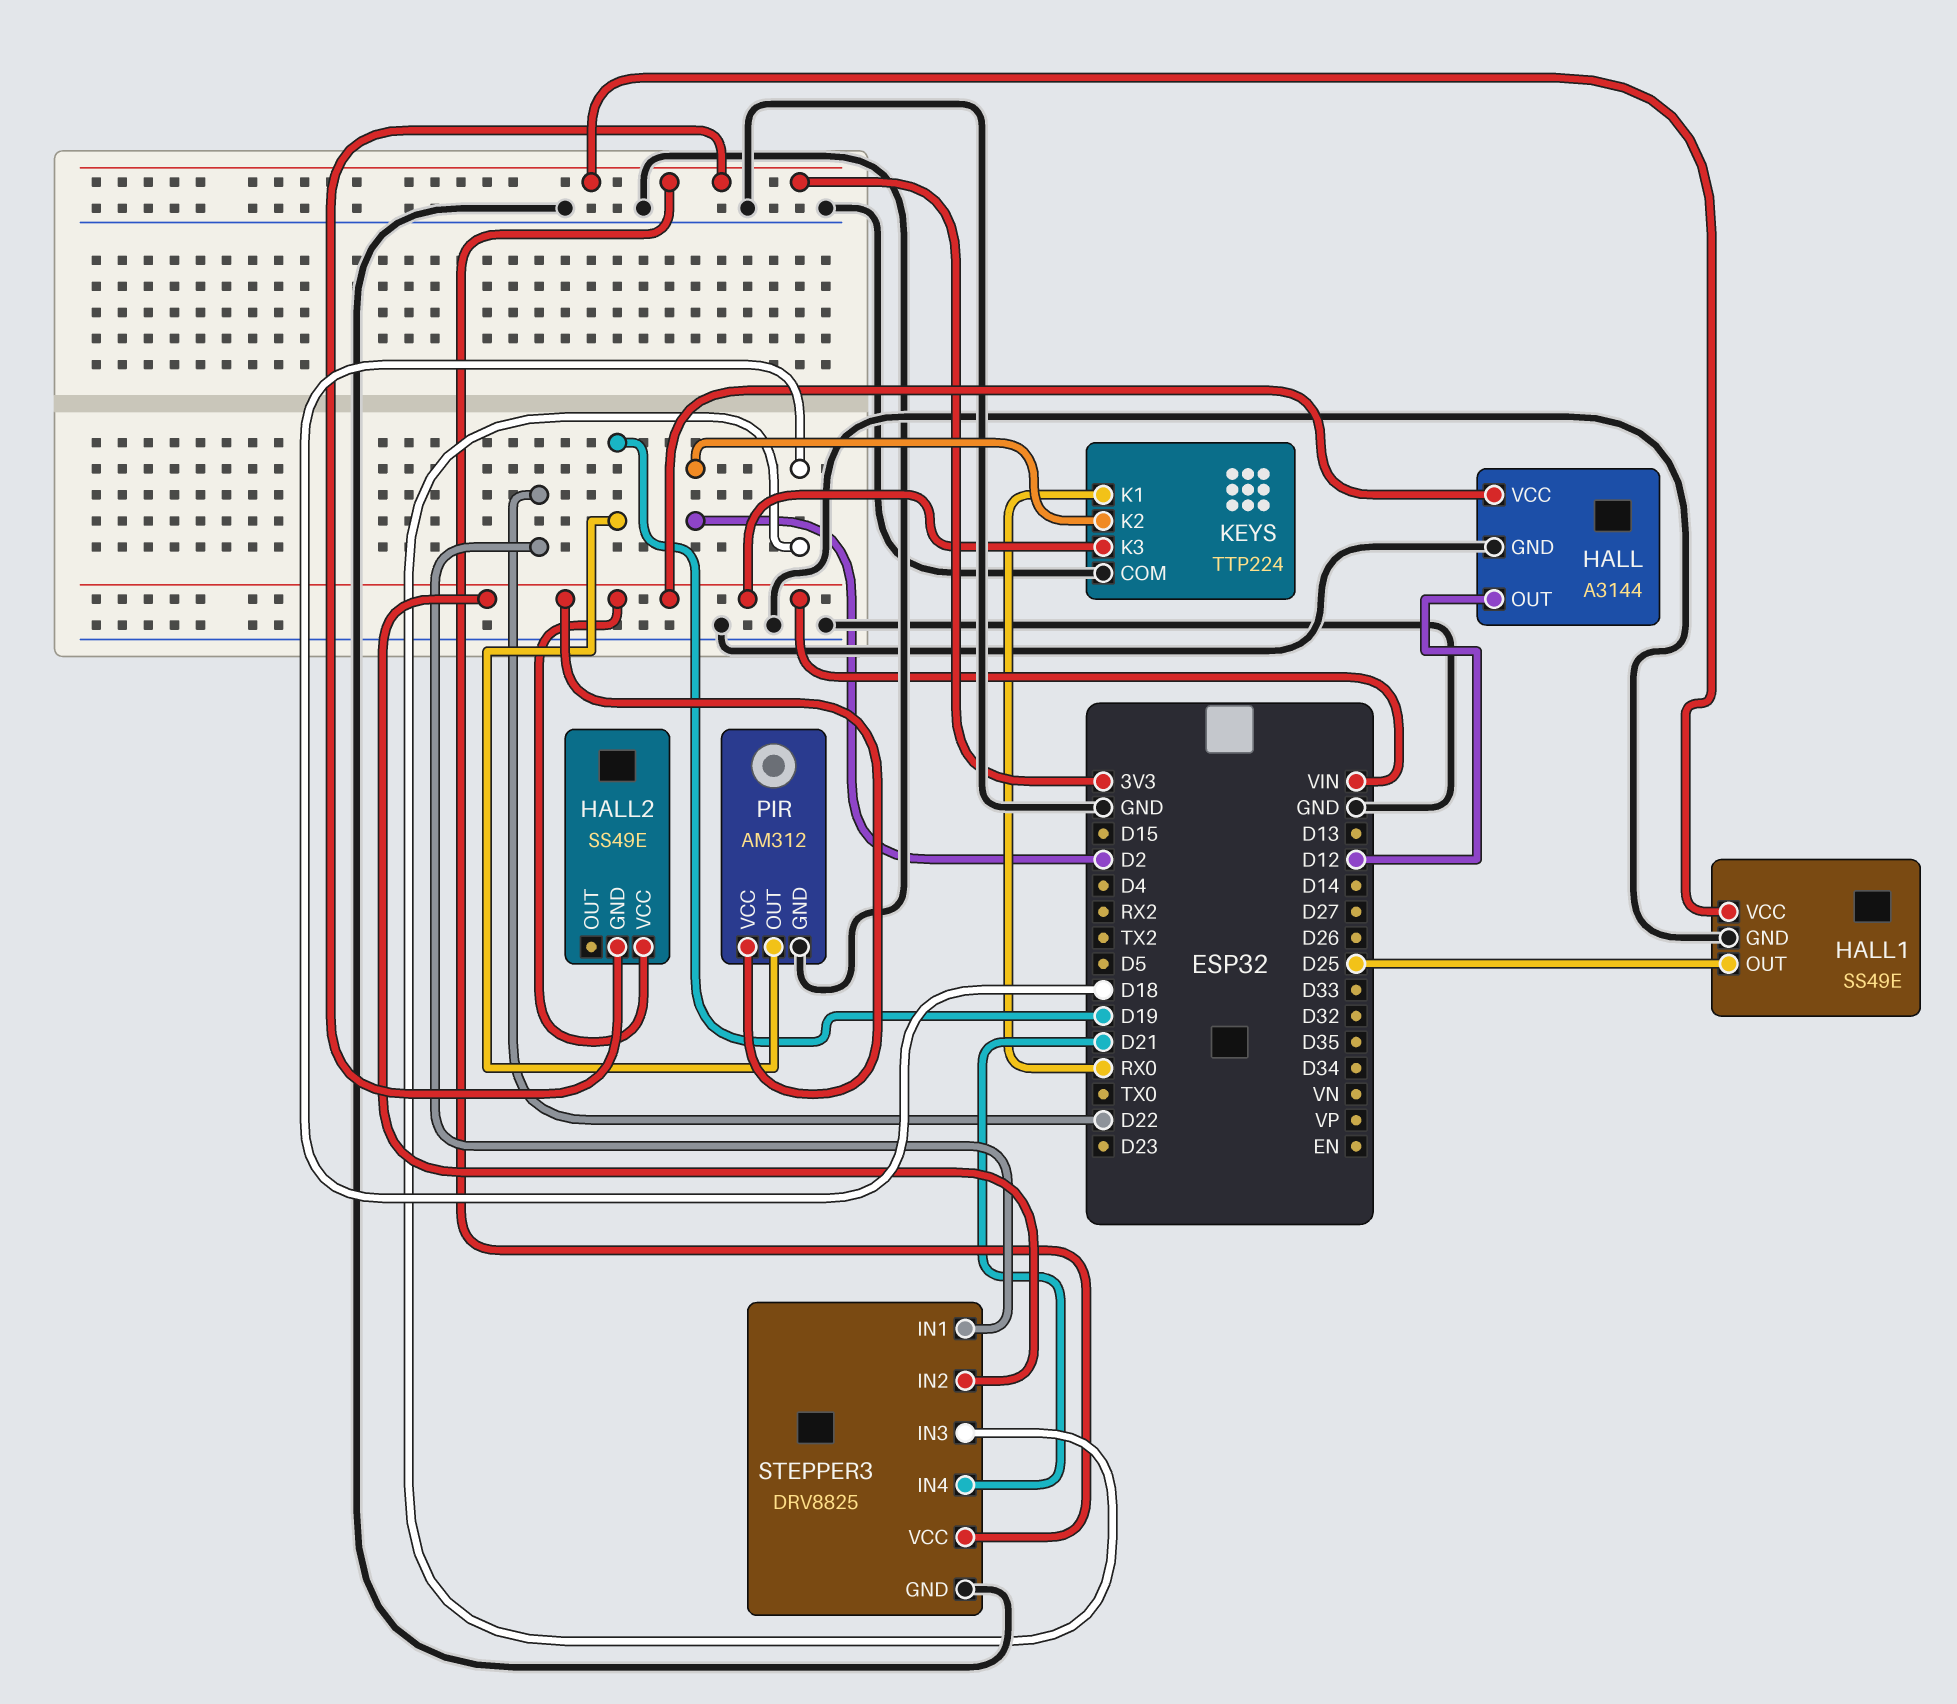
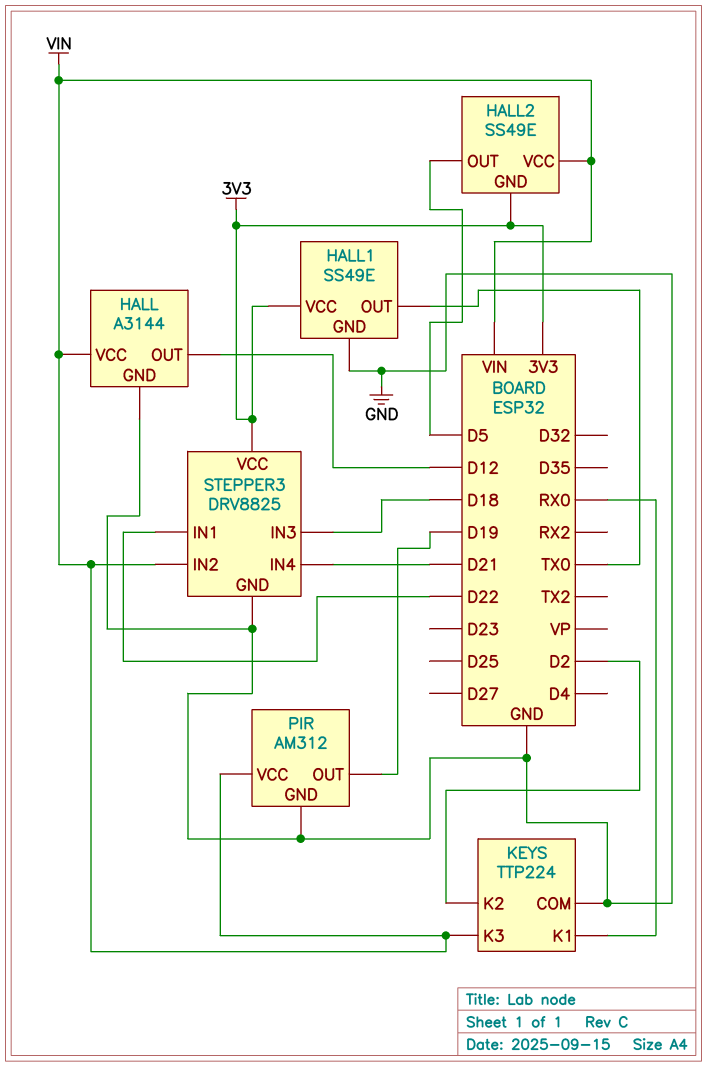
HALL1 pin OUT: D25 -> TX0
HALL2 pin OUT: none -> D5

